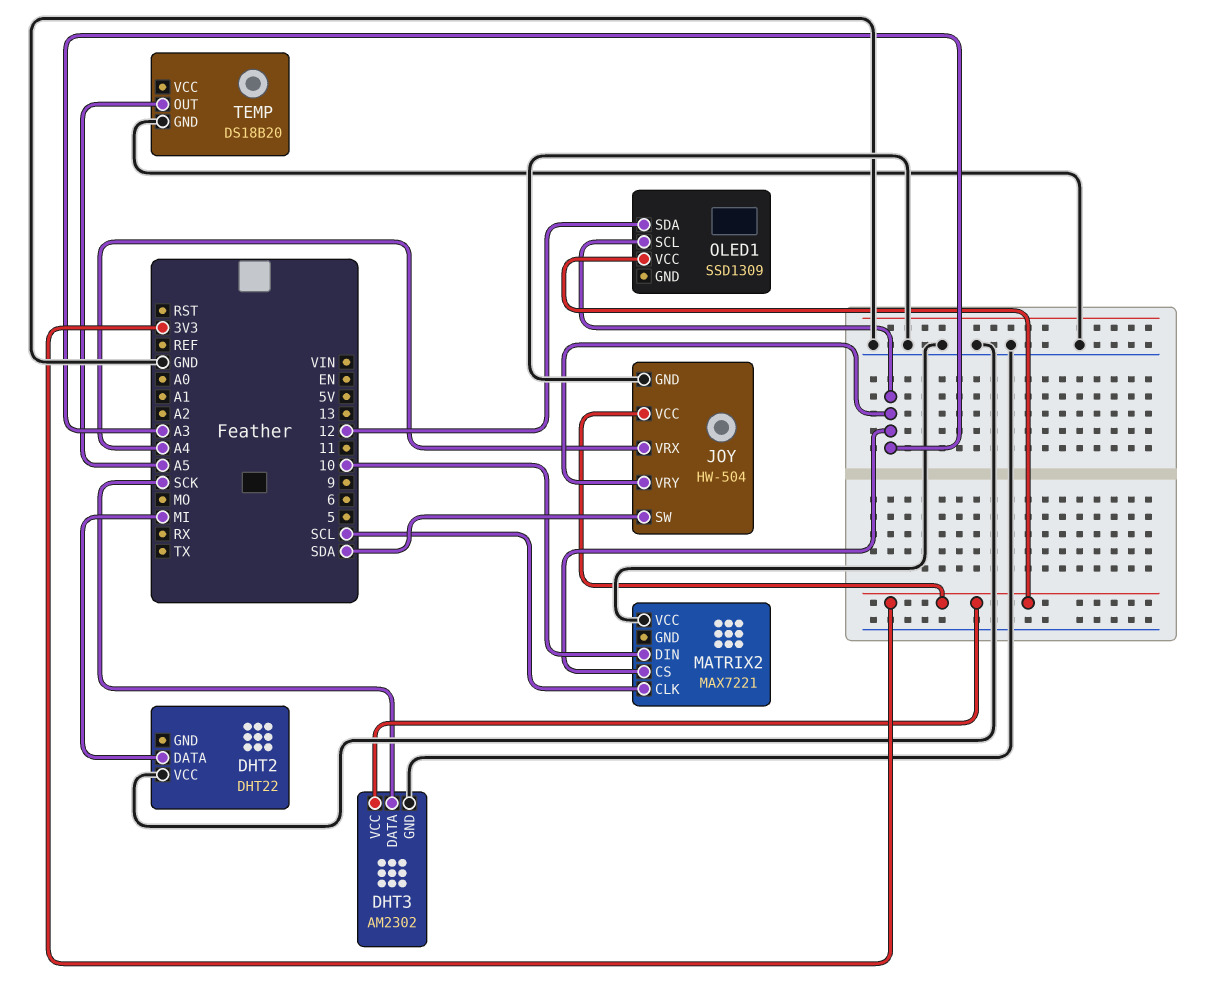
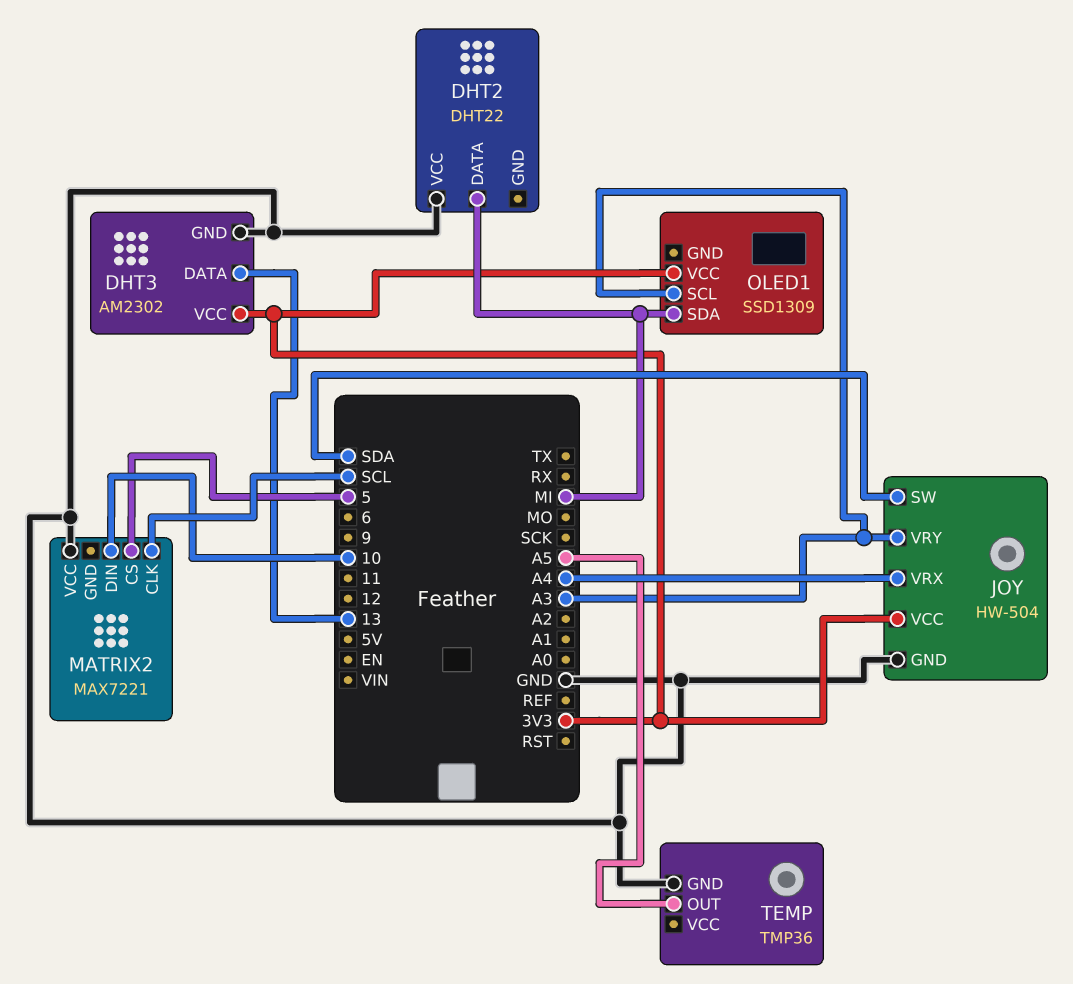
DHT3 pin DATA: SCK -> 13
MATRIX2 pin CS: A3 -> 5
OLED1 pin SDA: 12 -> MI
TEMP: DS18B20 -> TMP36

